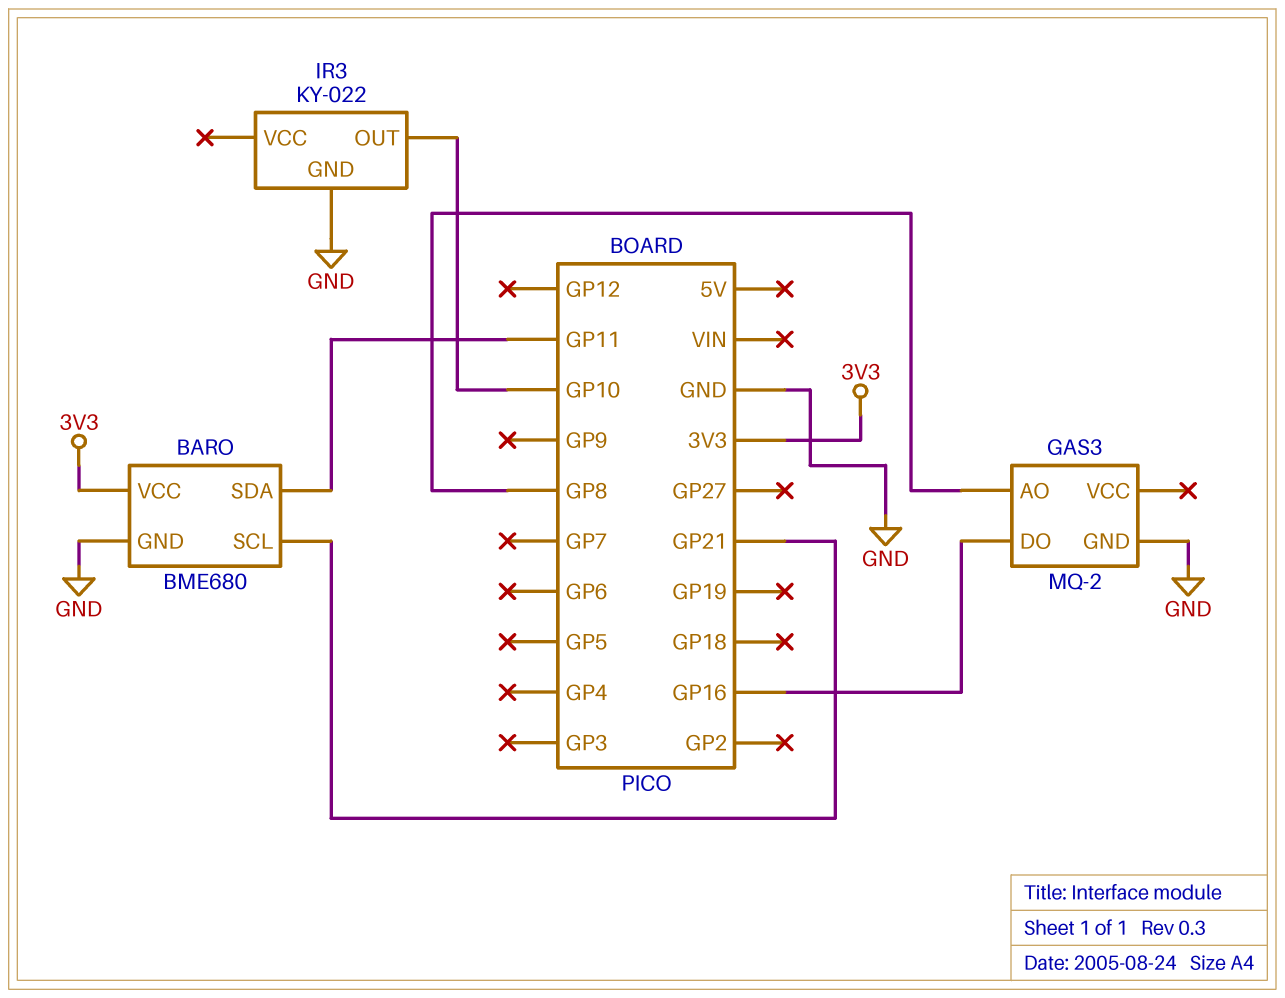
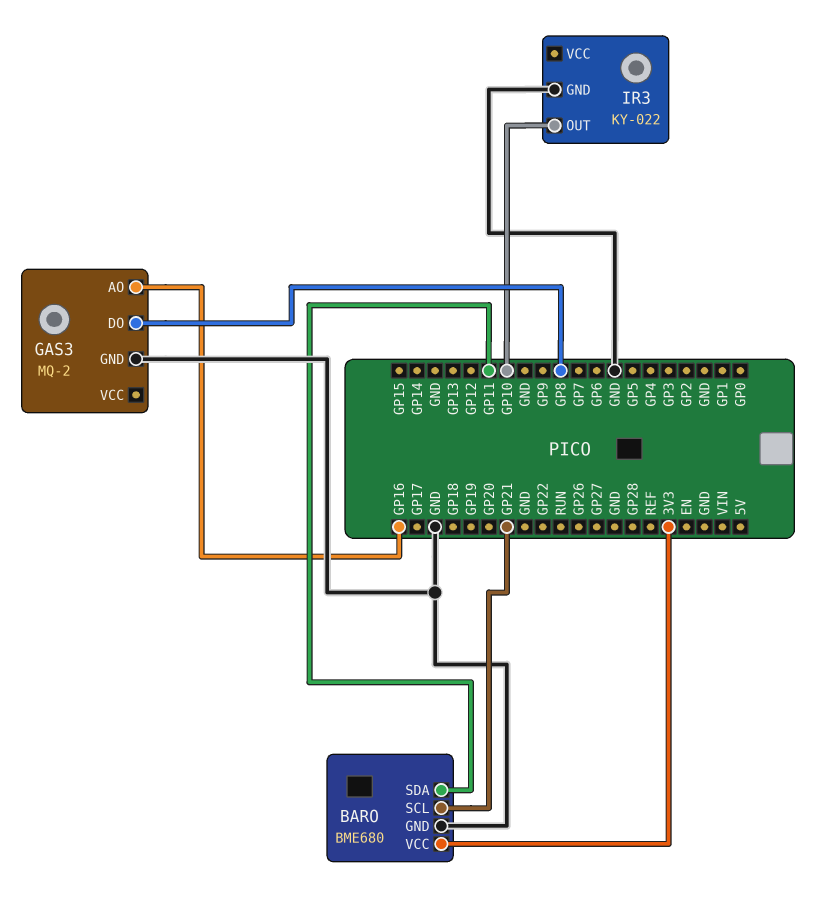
GAS3 pin AO: GP8 -> GP16
GAS3 pin DO: GP16 -> GP8

